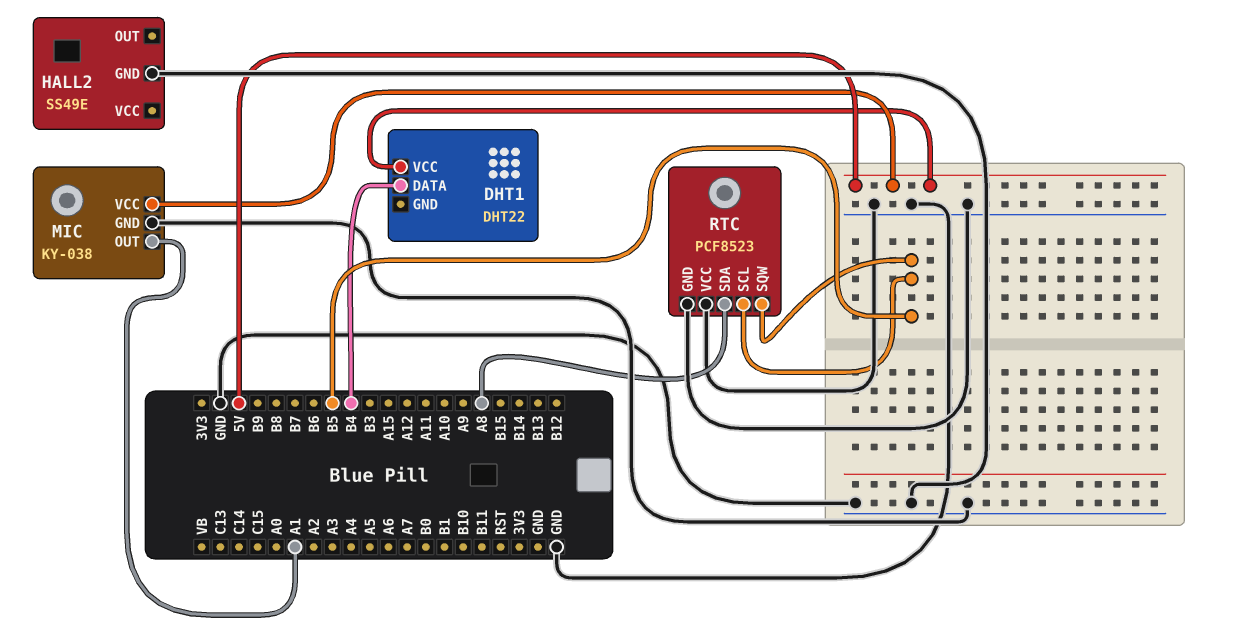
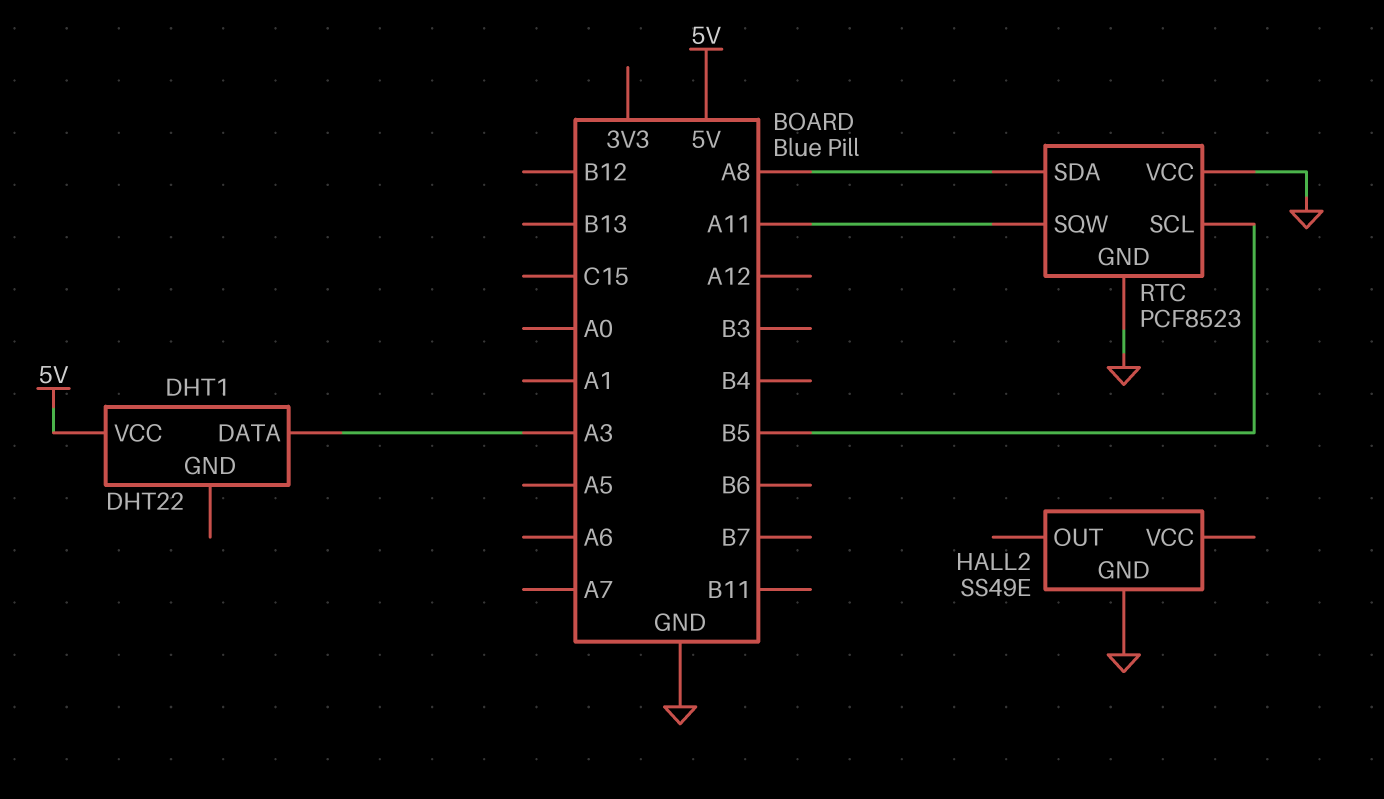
DHT1 pin DATA: B4 -> A3
MIC: KY-038 -> none
MIC pin GND: GND -> none
MIC pin OUT: A1 -> none
MIC pin VCC: 5V -> none
RTC pin SQW: B5 -> A11

